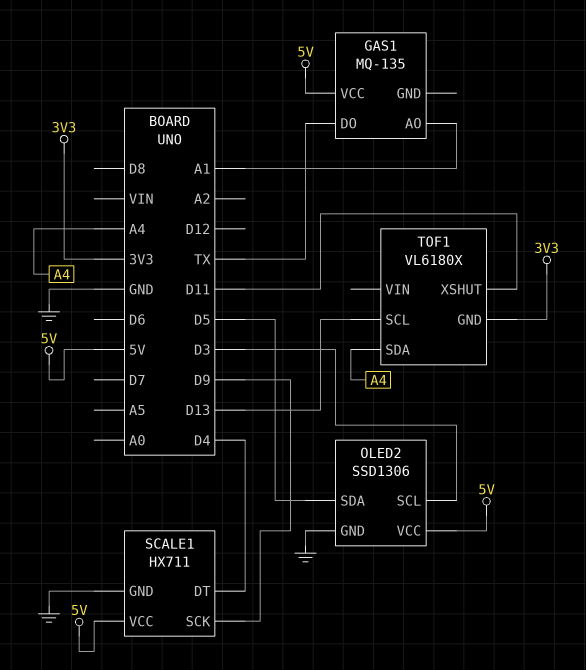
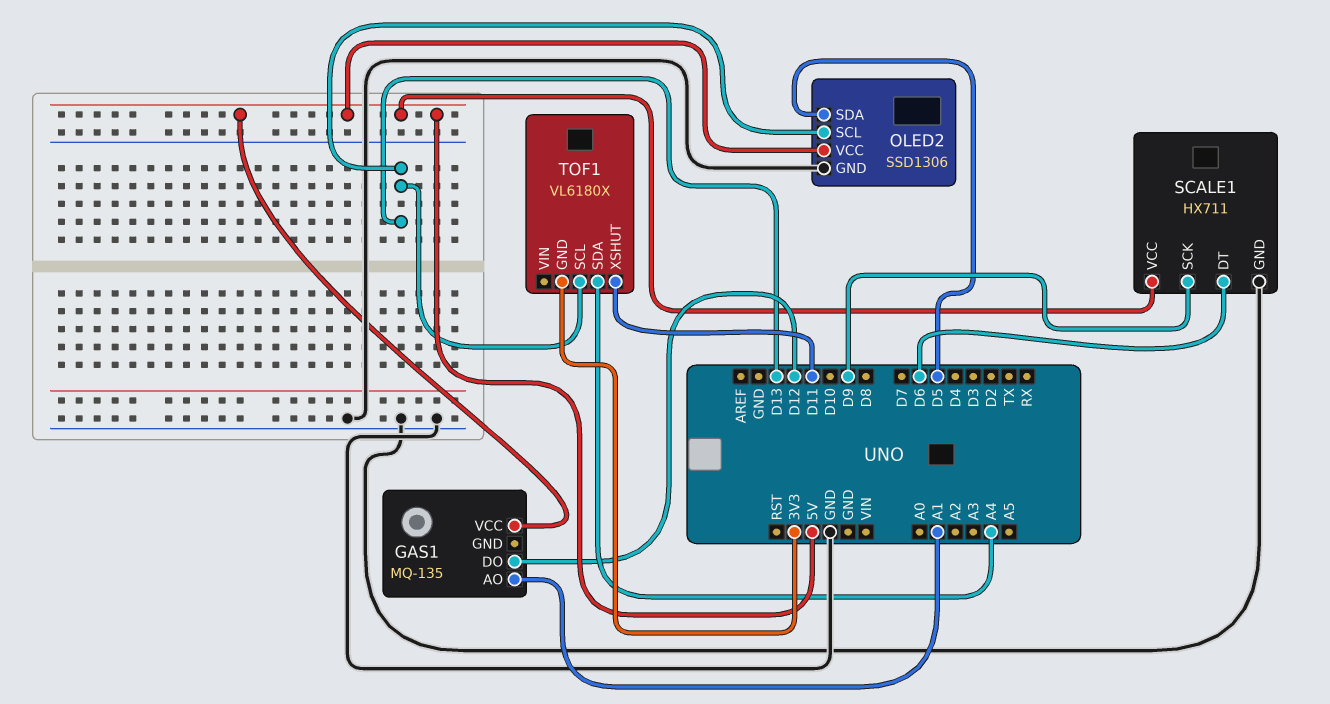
GAS1 pin DO: TX -> D12
OLED2 pin SCL: D3 -> D13
SCALE1 pin DT: D4 -> D6

